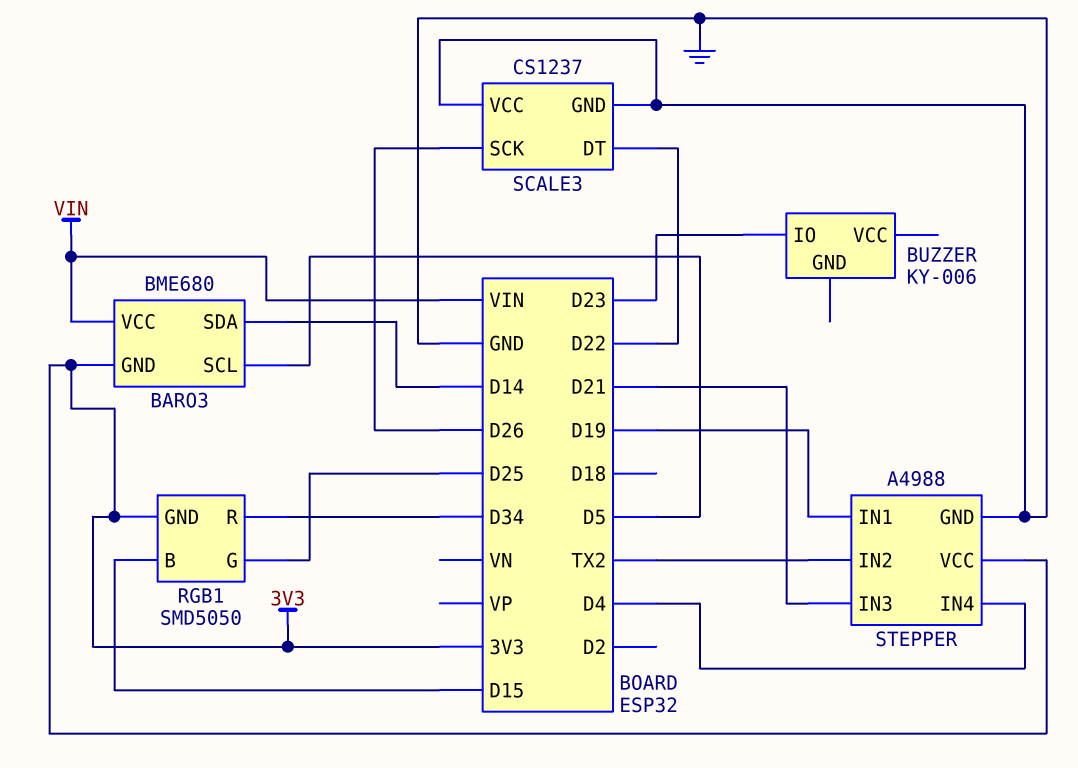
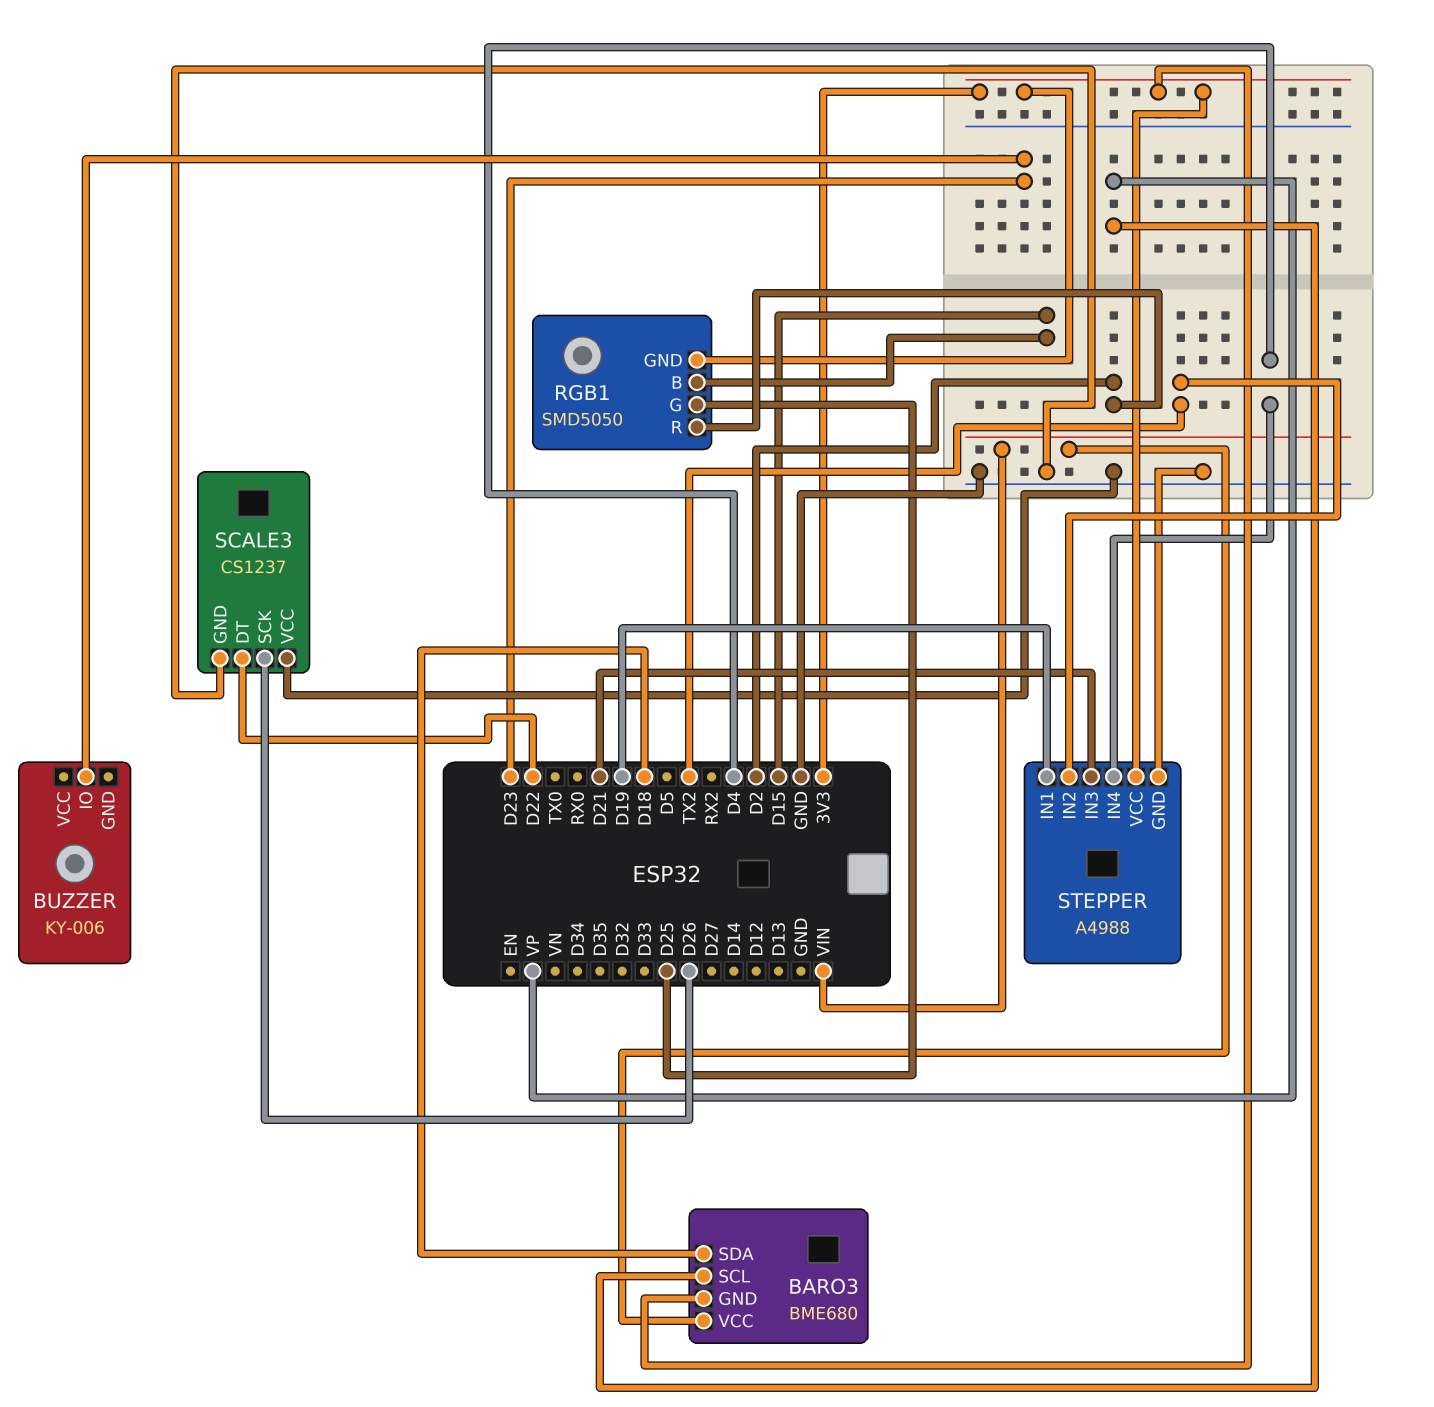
BARO3 pin SCL: D5 -> VP
BARO3 pin SDA: D14 -> D18
RGB1 pin R: D34 -> D2

